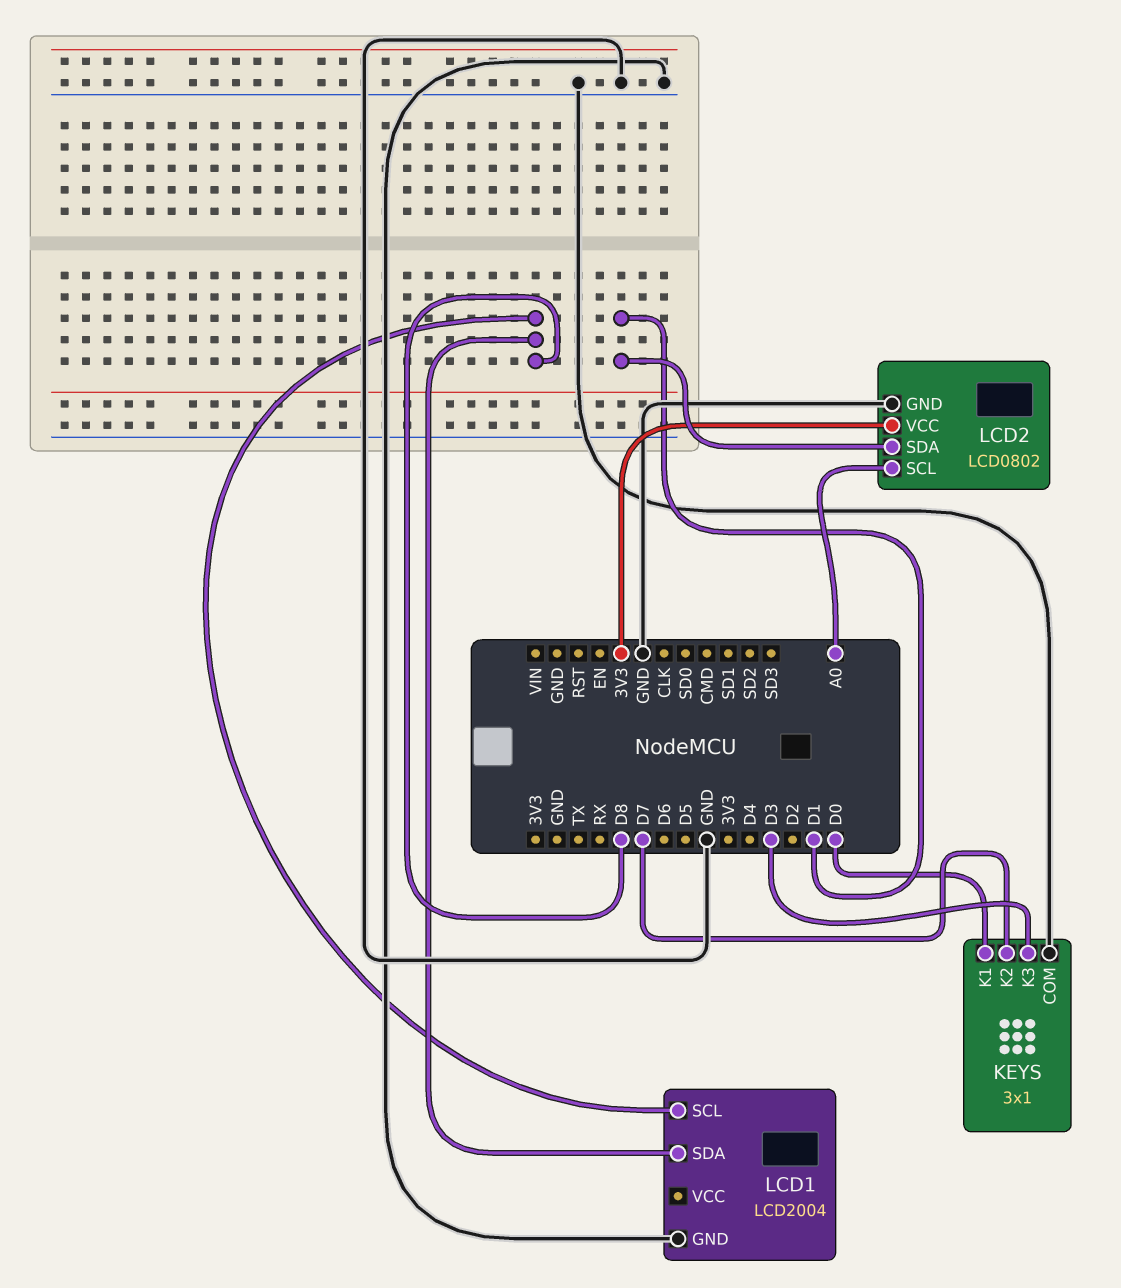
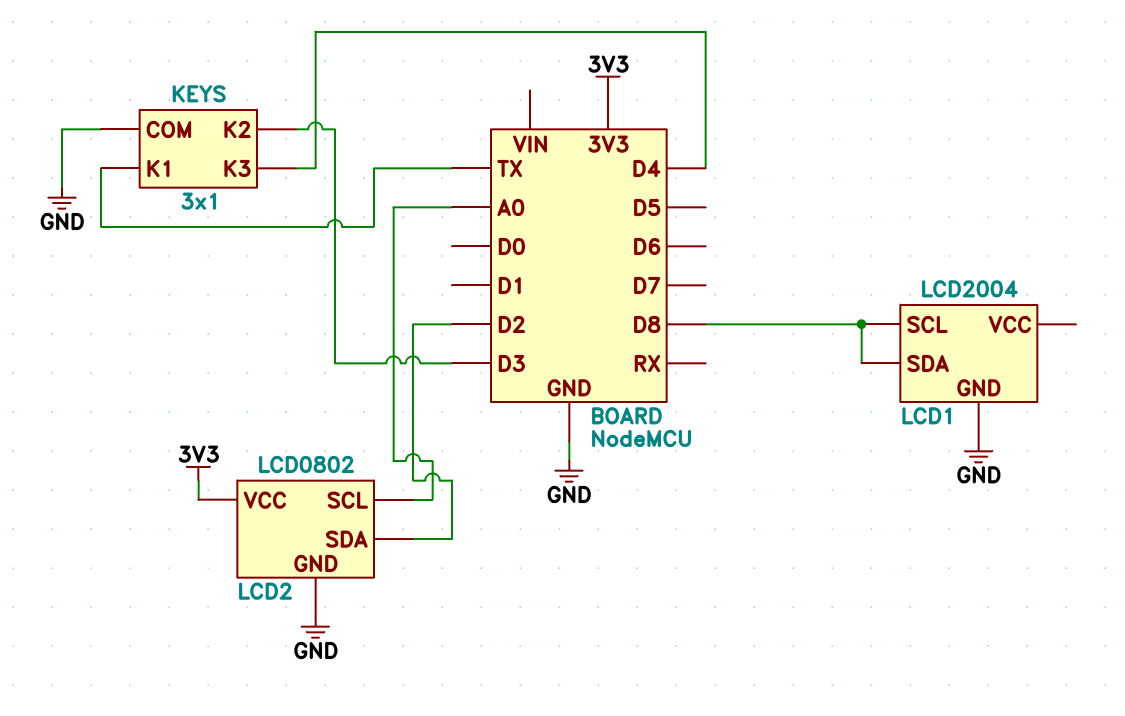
KEYS pin K1: D0 -> TX
KEYS pin K2: D7 -> D3
KEYS pin K3: D3 -> D4
LCD2 pin SDA: D1 -> D2

